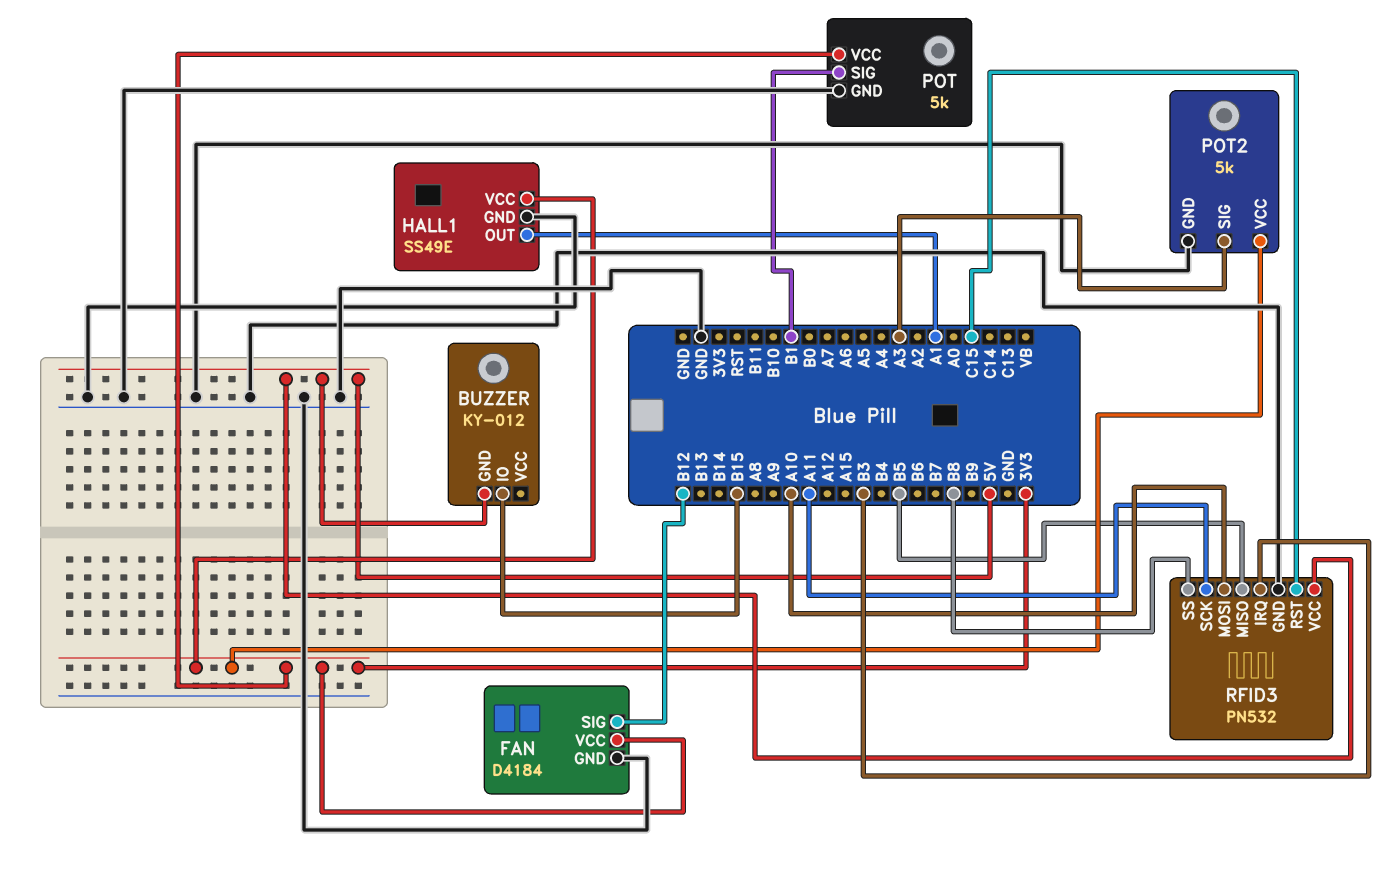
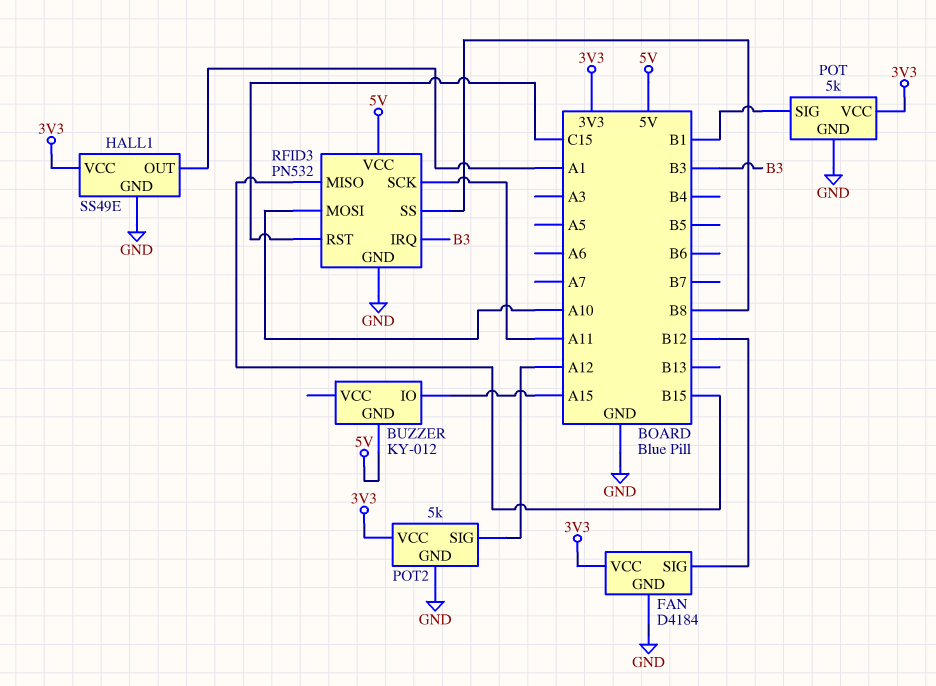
BUZZER pin IO: B15 -> A15
POT2 pin SIG: A3 -> A12
RFID3 pin MISO: B5 -> B15

